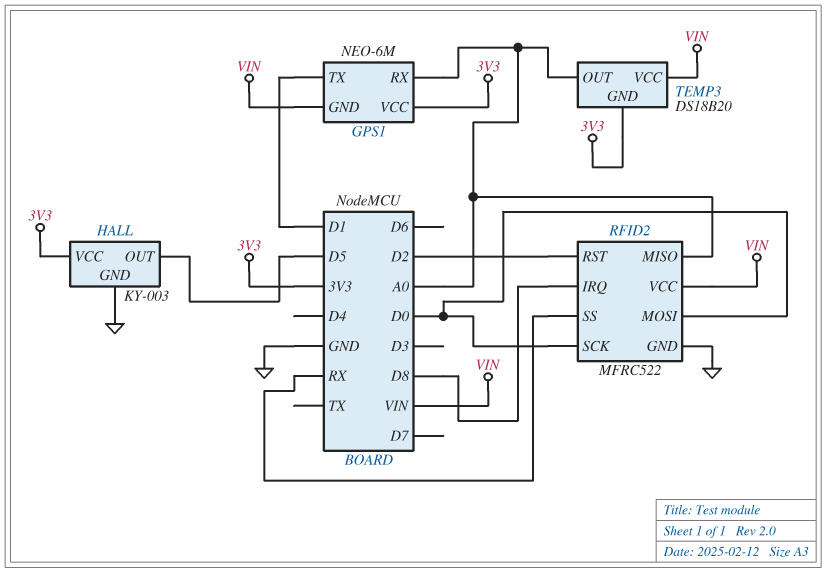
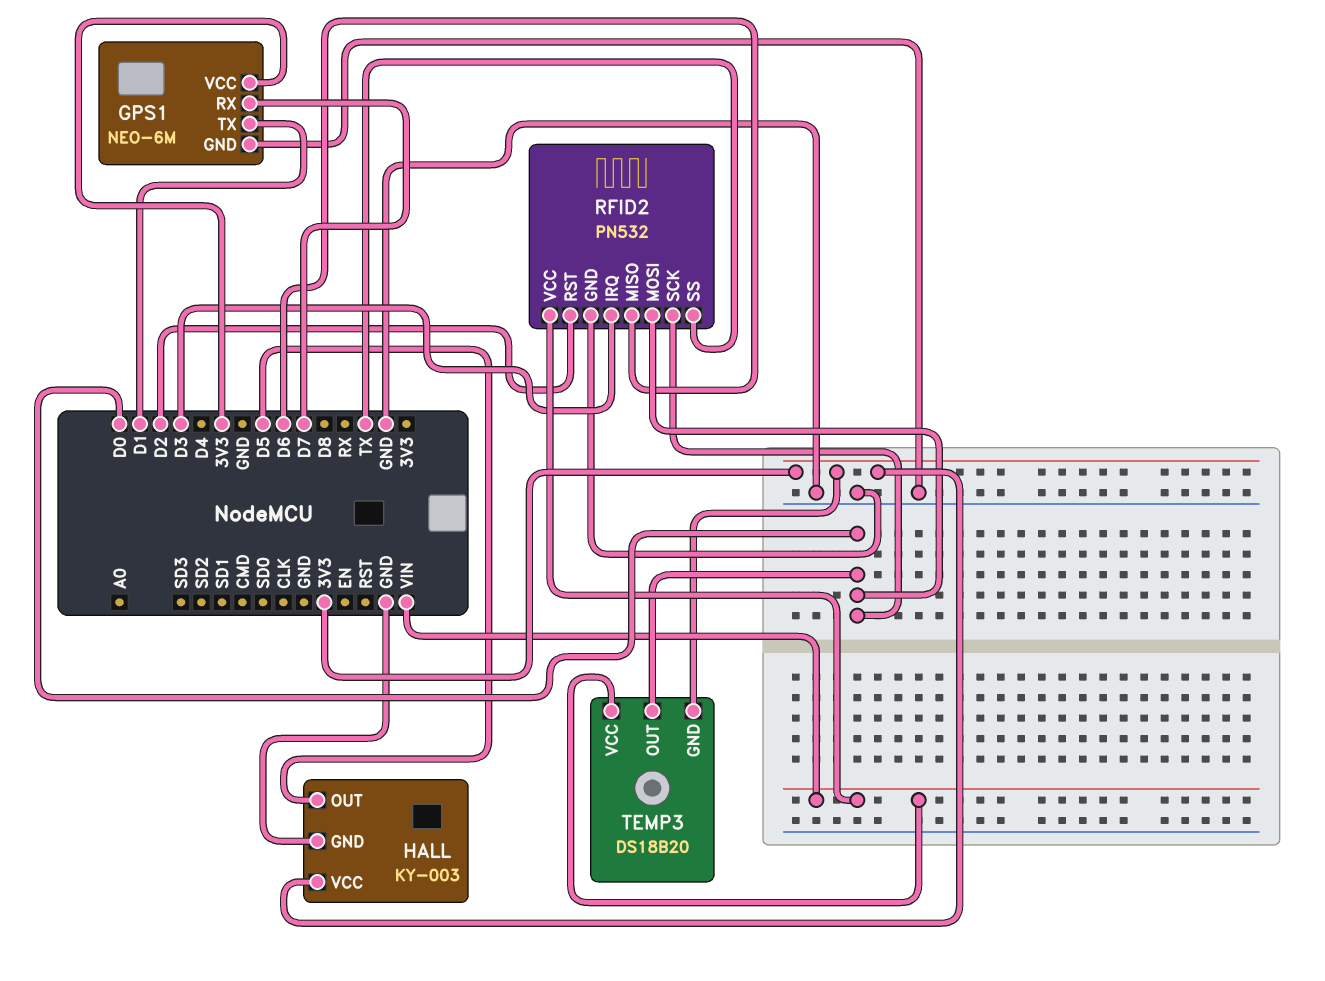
GPS1 pin GND: VIN -> GND
GPS1 pin RX: A0 -> D7
RFID2: MFRC522 -> PN532
RFID2 pin IRQ: D8 -> D3
RFID2 pin MISO: A0 -> D6
RFID2 pin SS: RX -> TX
TEMP3 pin OUT: A0 -> D0

